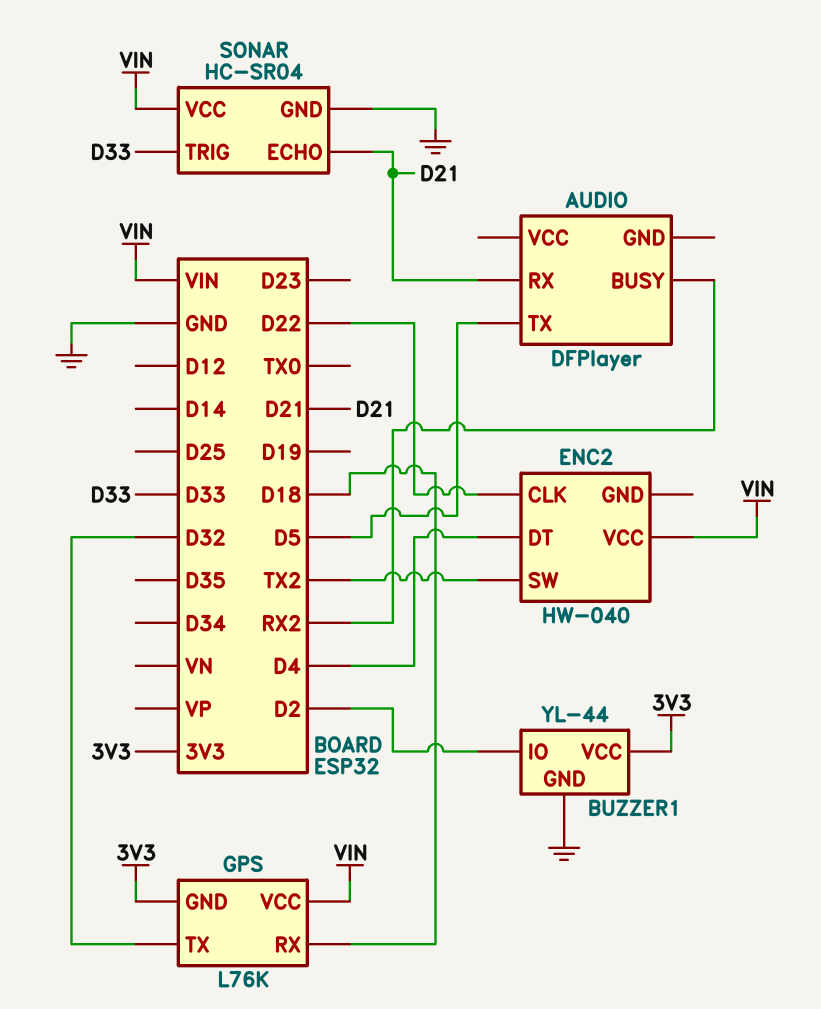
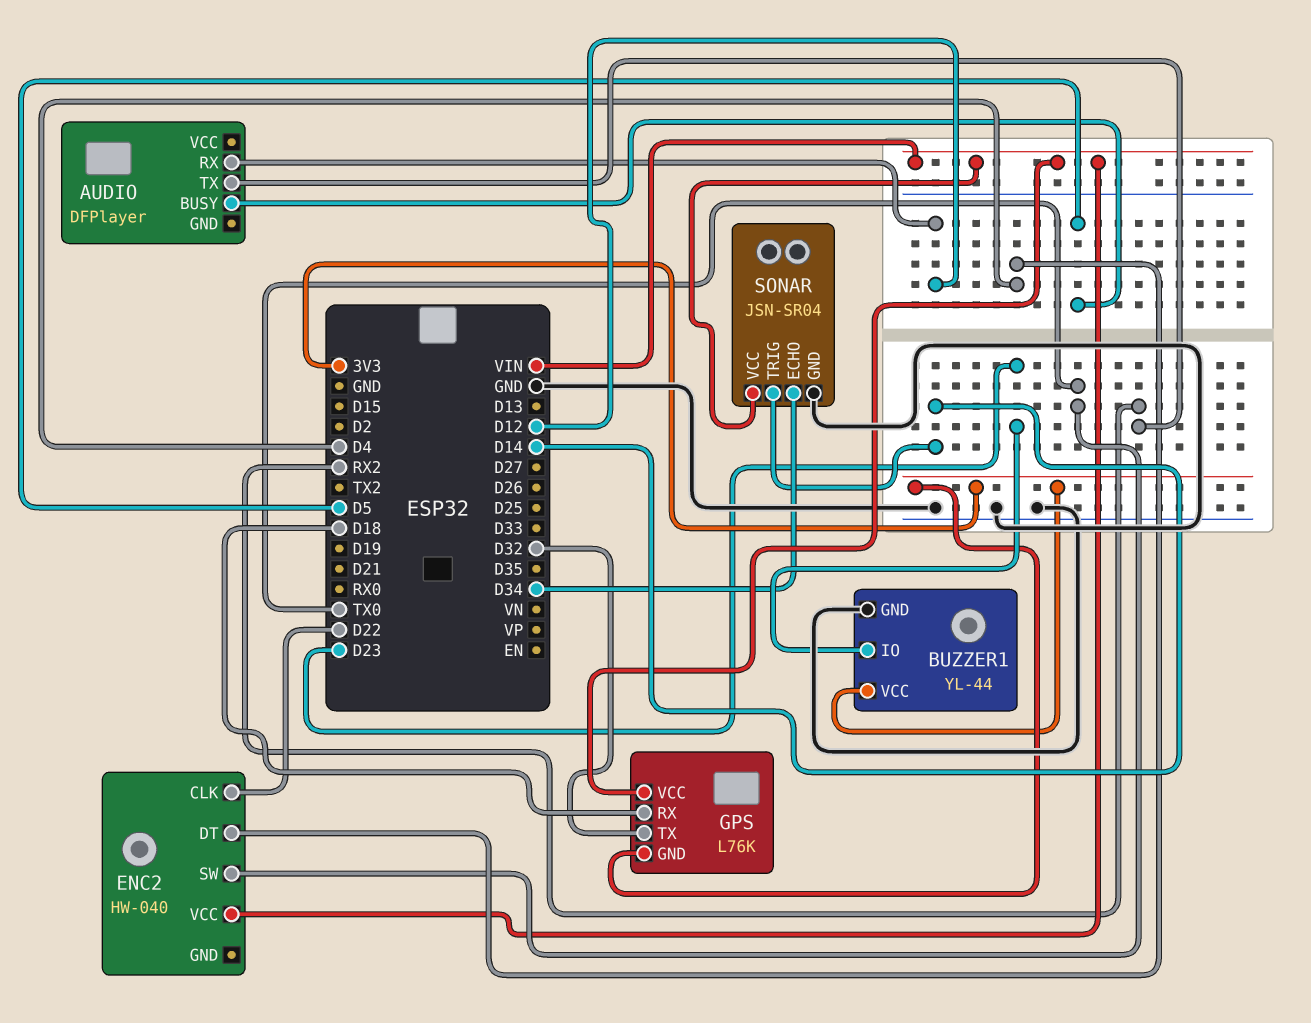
AUDIO pin BUSY: RX2 -> D5
AUDIO pin RX: D21 -> D12
AUDIO pin TX: D5 -> RX2
BUZZER1 pin IO: D2 -> D23
ENC2 pin SW: TX2 -> TX0
SONAR: HC-SR04 -> JSN-SR04
SONAR pin ECHO: D21 -> D34
SONAR pin TRIG: D33 -> D14

